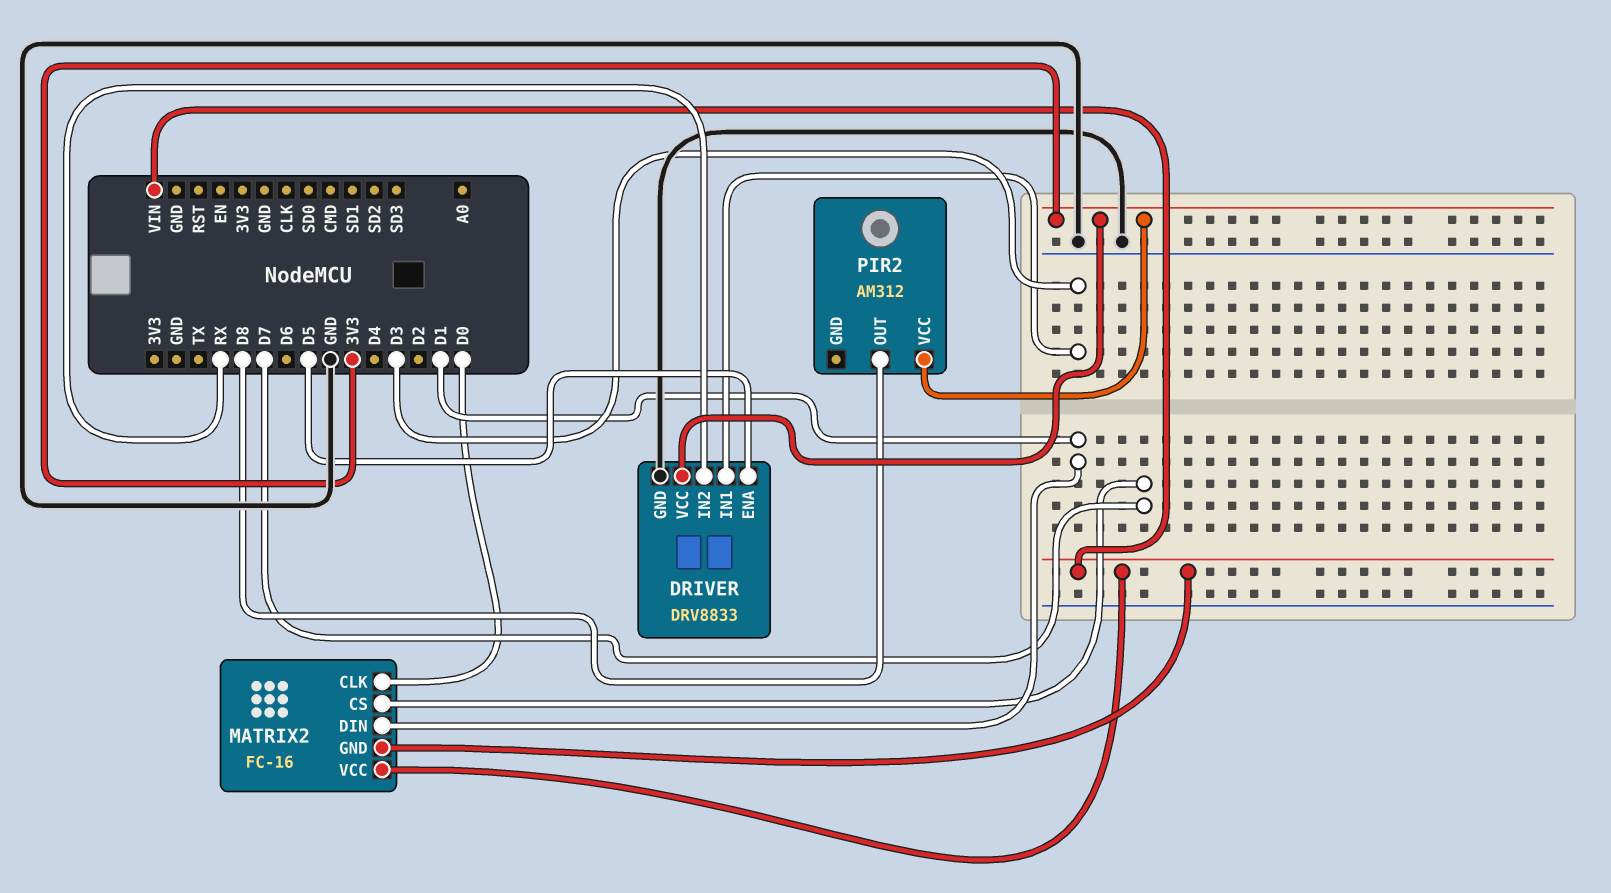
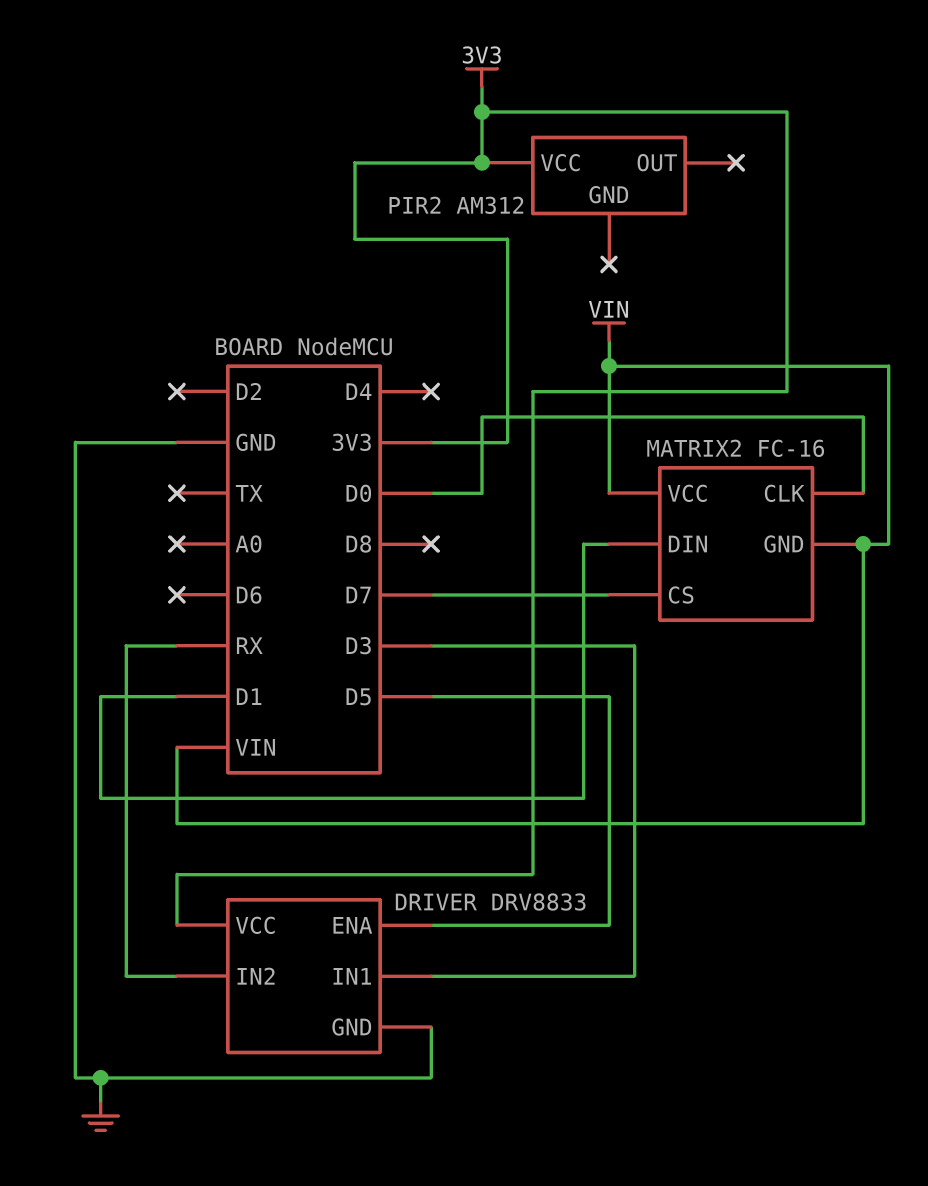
PIR2 pin OUT: D8 -> none

